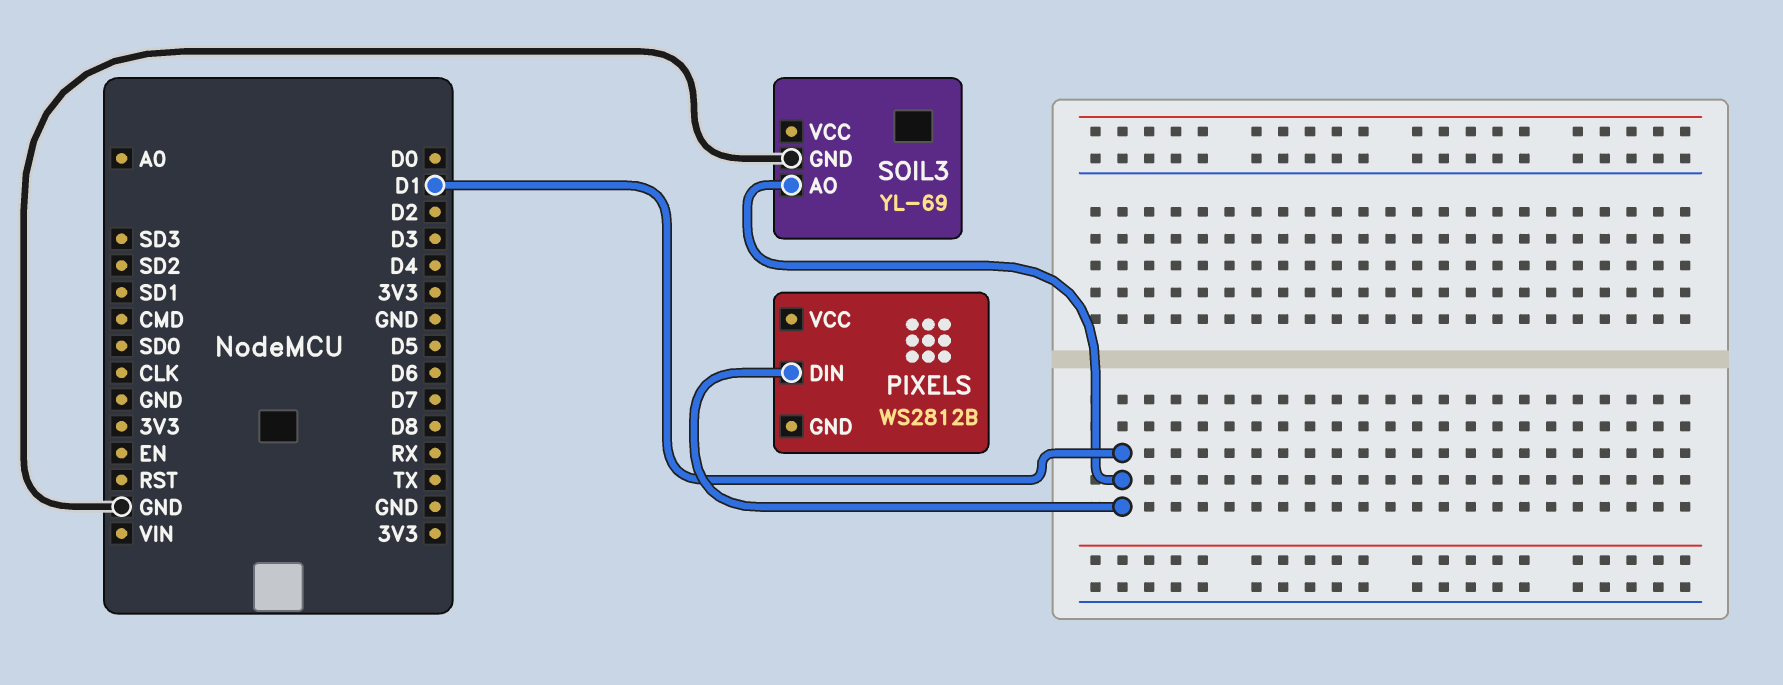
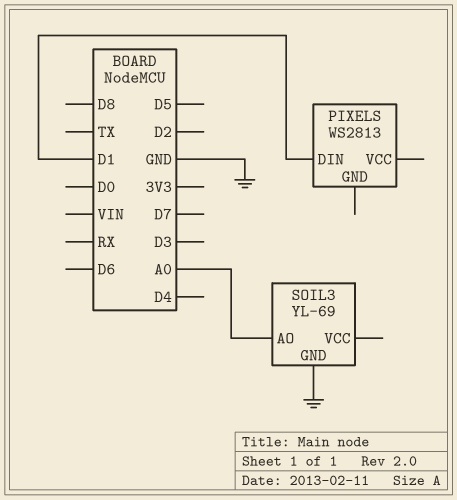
PIXELS: WS2812B -> WS2813
SOIL3 pin AO: D1 -> A0

